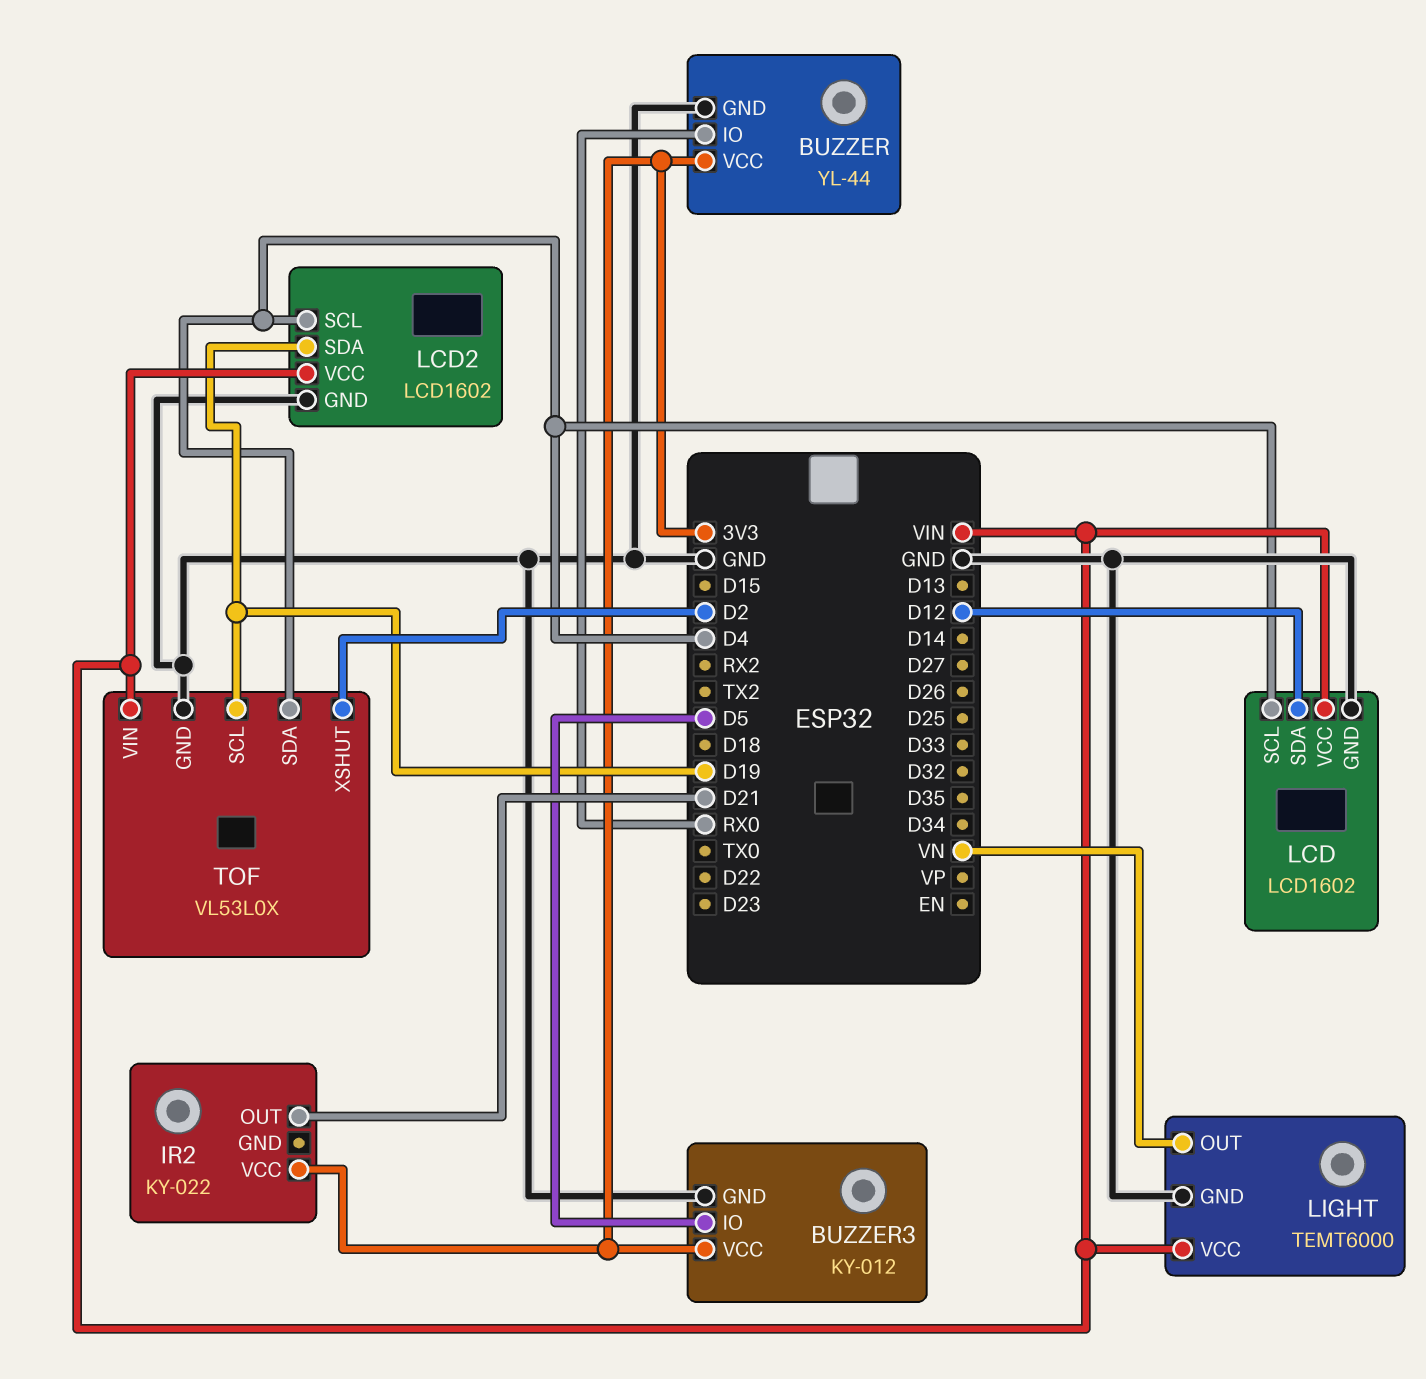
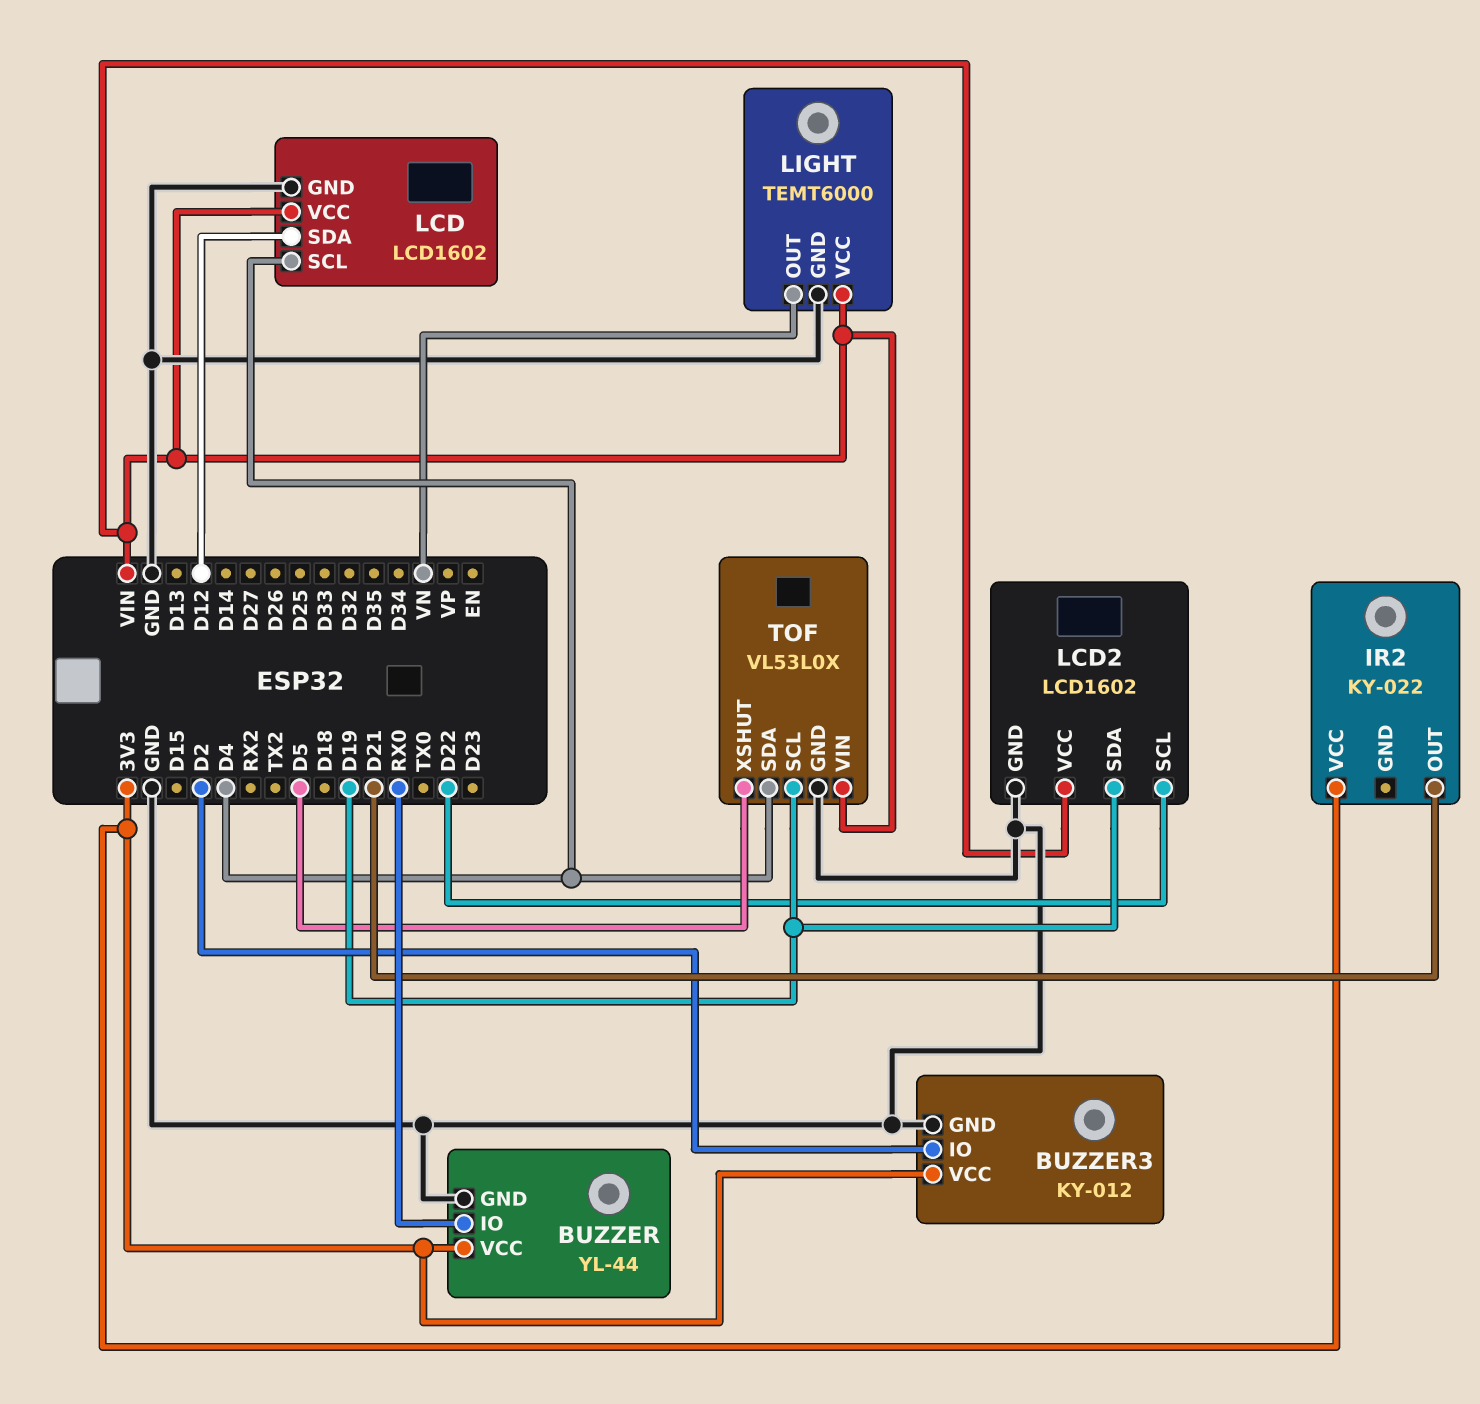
BUZZER3 pin IO: D5 -> D2
LCD2 pin SCL: D4 -> D22
TOF pin XSHUT: D2 -> D5

